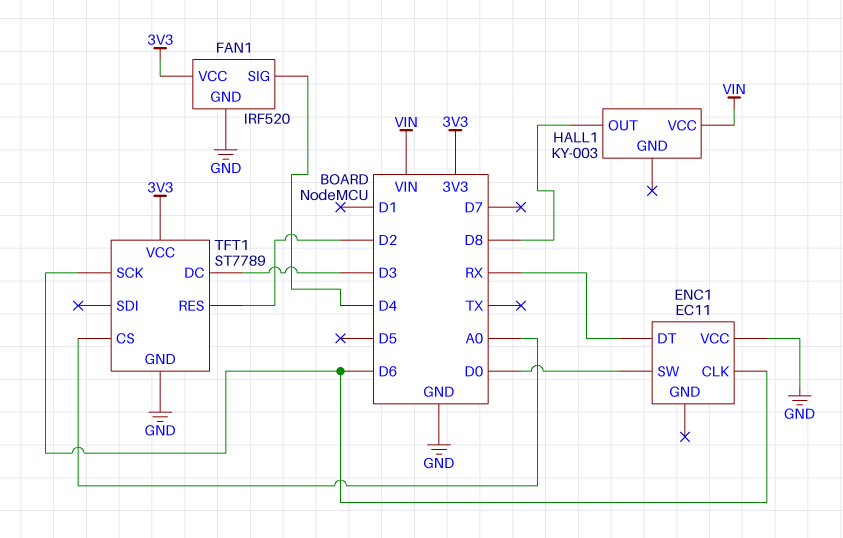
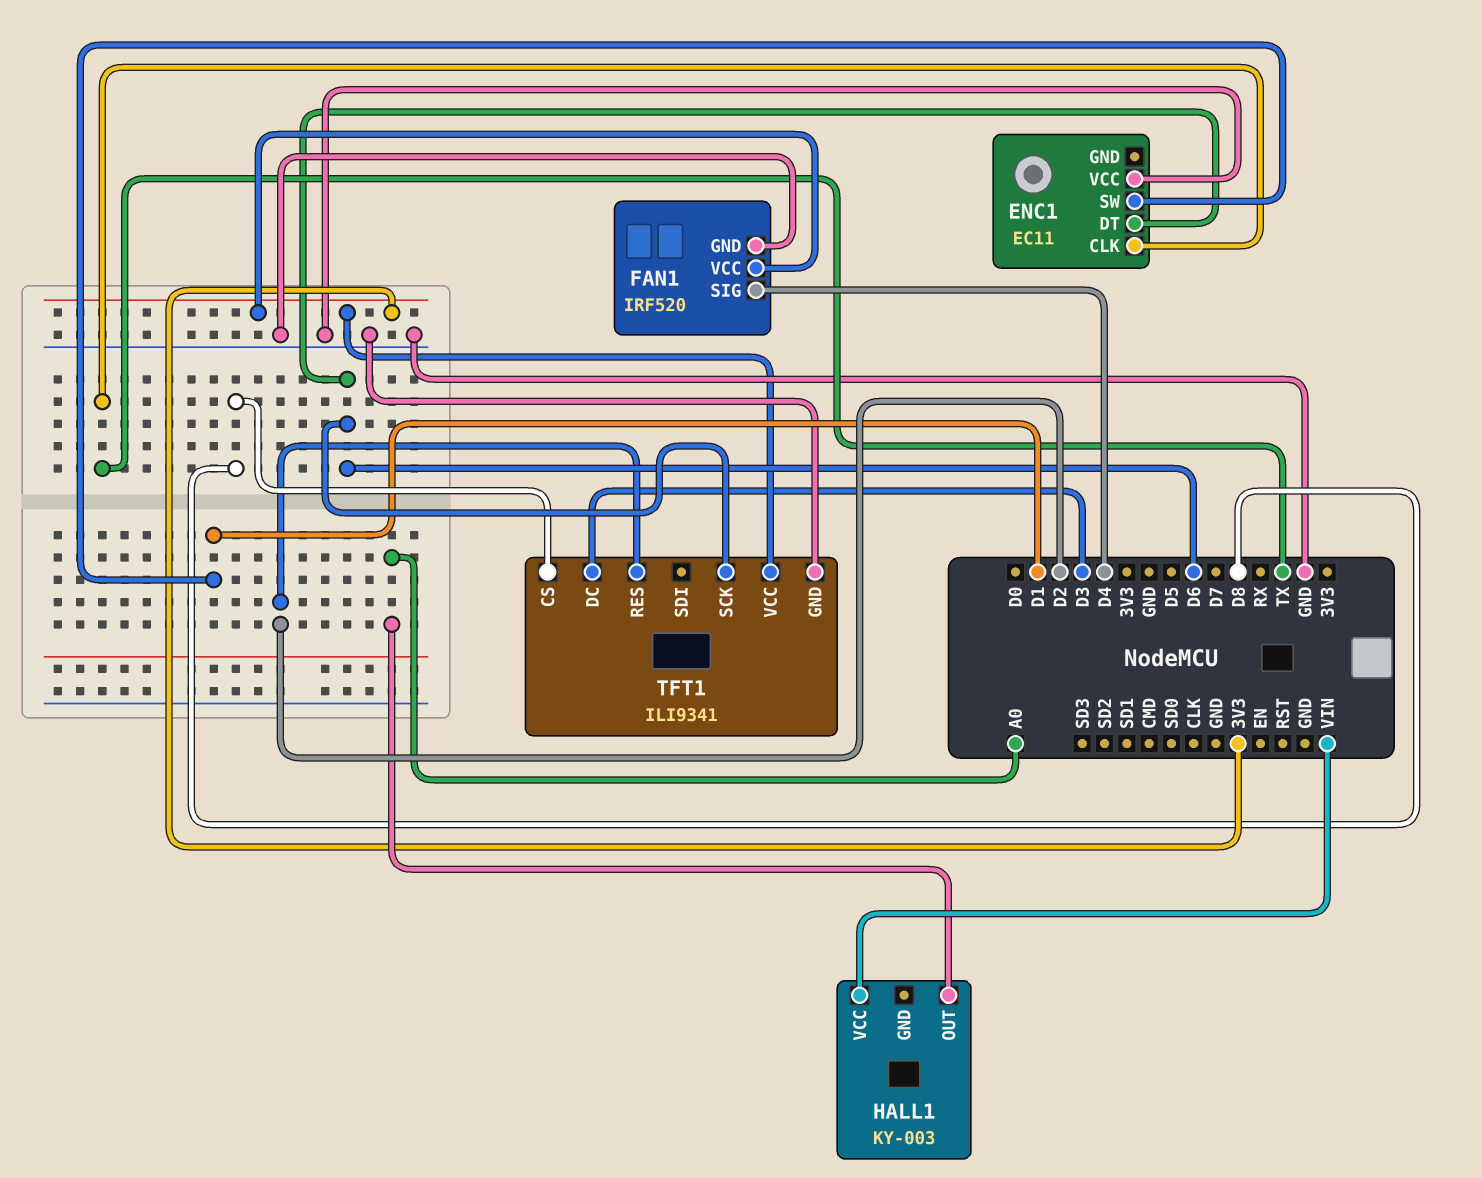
ENC1 pin CLK: D6 -> TX
ENC1 pin DT: RX -> D6
ENC1 pin SW: D0 -> D1
HALL1 pin OUT: D8 -> A0
TFT1: ST7789 -> ILI9341
TFT1 pin CS: A0 -> D8

